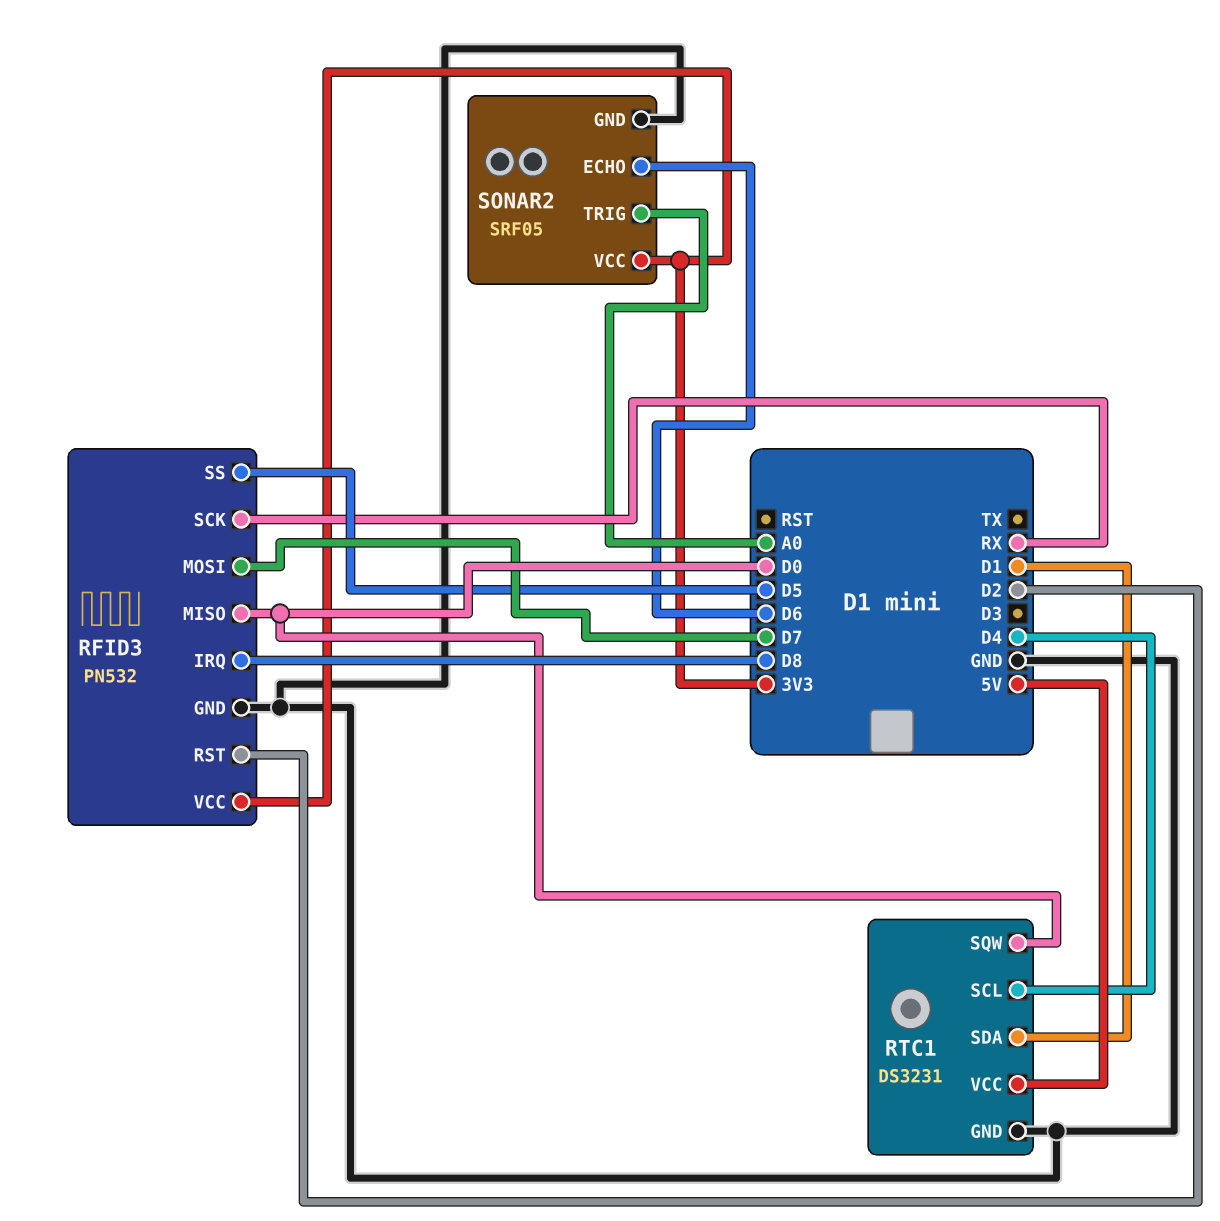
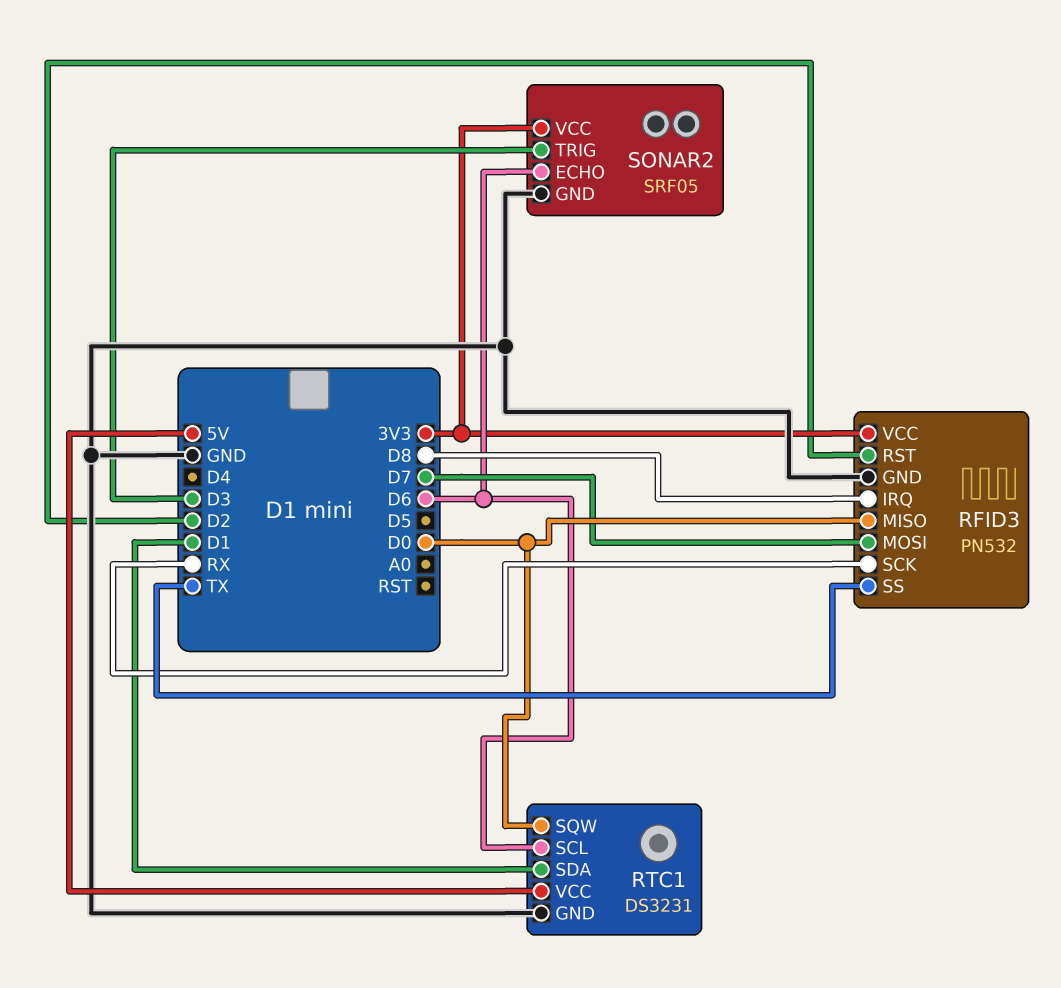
RFID3 pin SS: D5 -> TX
RTC1 pin SCL: D4 -> D6
SONAR2 pin TRIG: A0 -> D3

